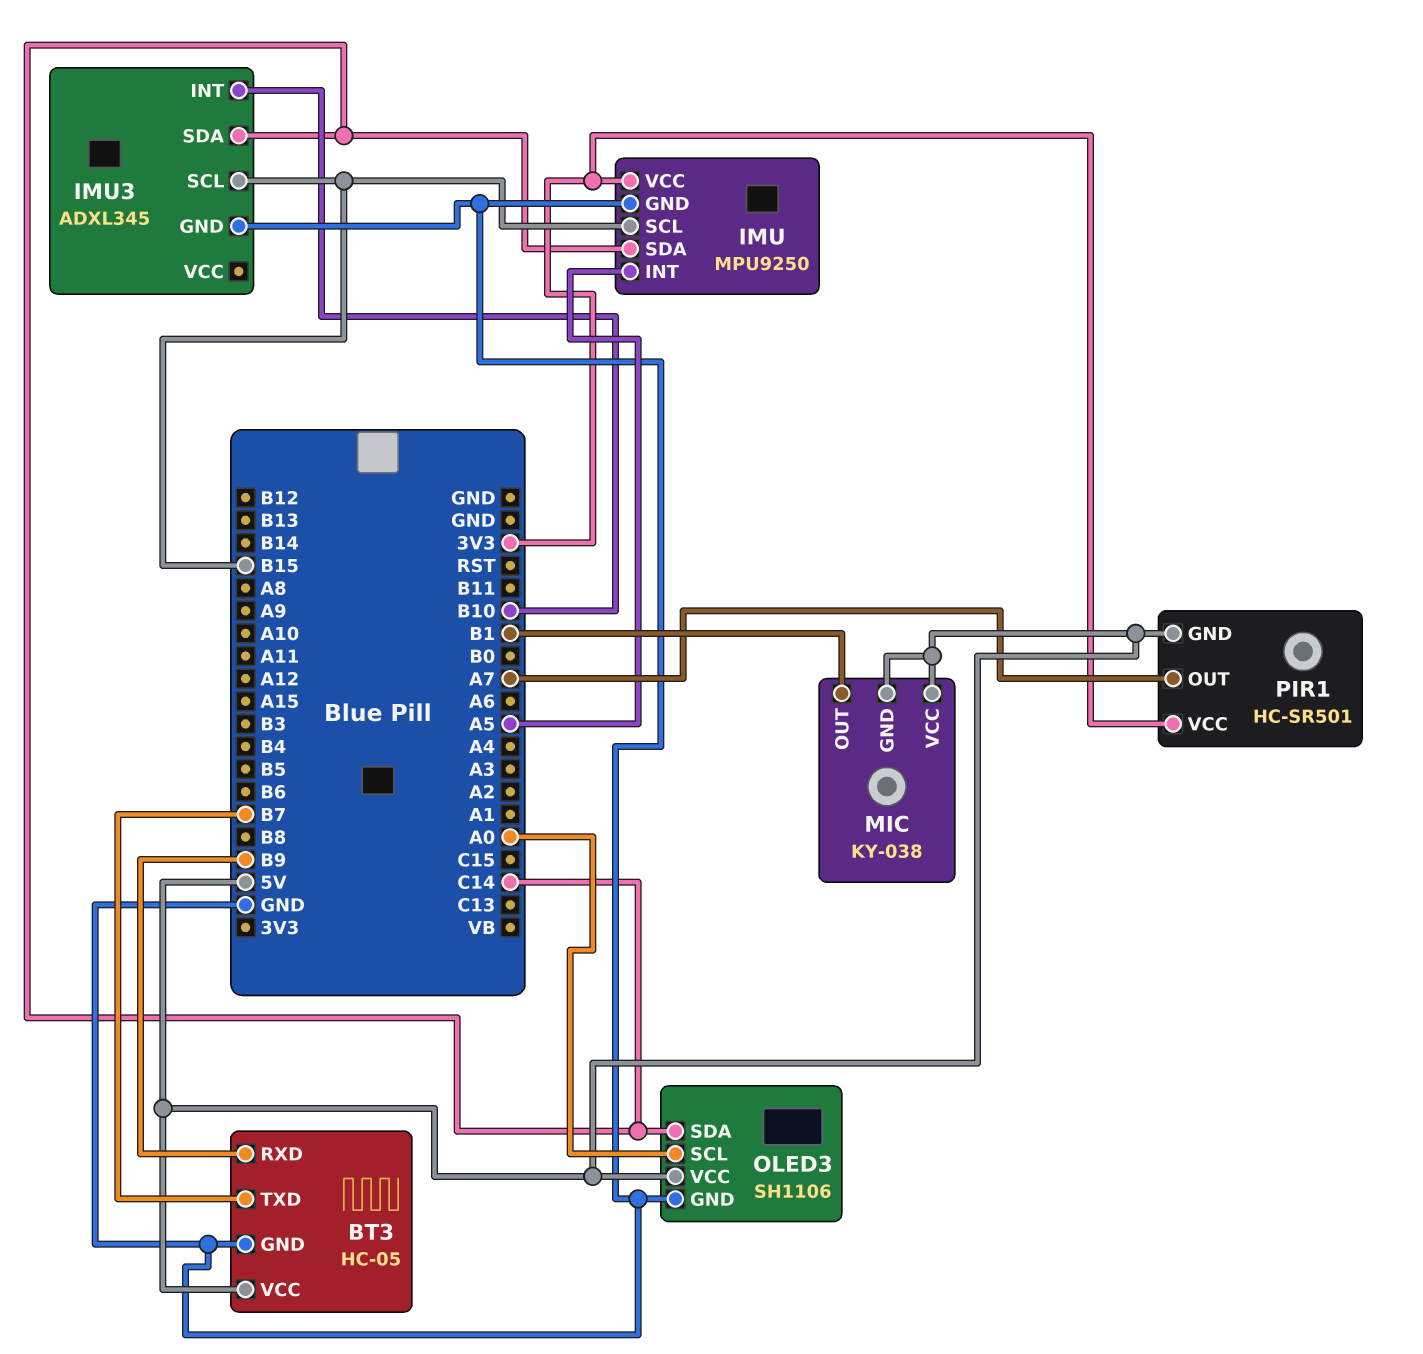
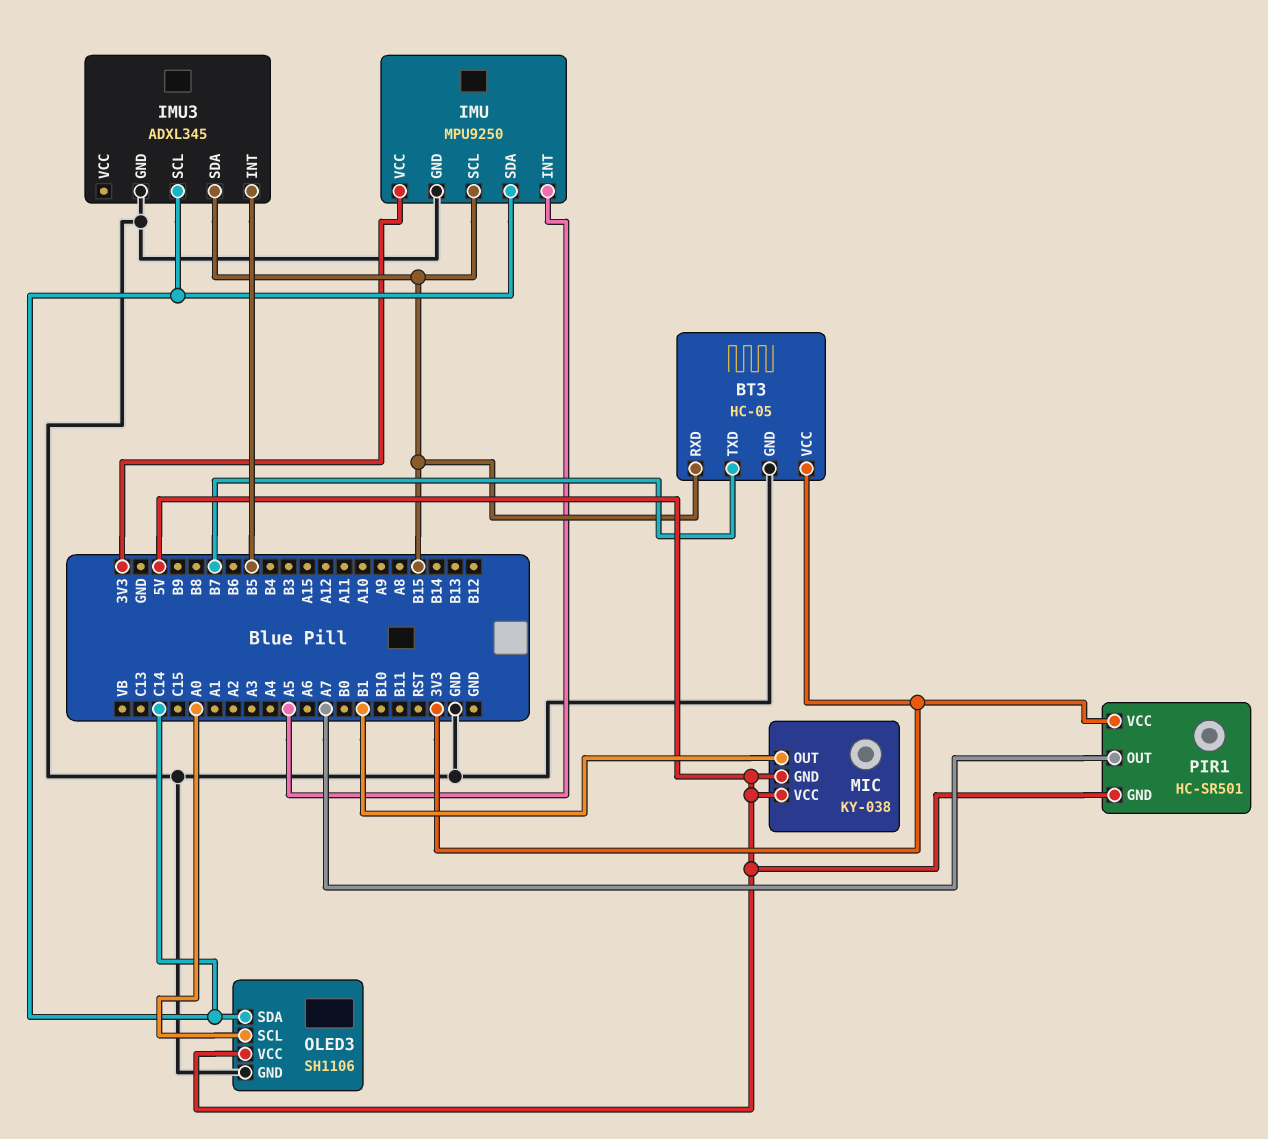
BT3 pin RXD: B9 -> B15
BT3 pin VCC: 5V -> 3V3
IMU3 pin INT: B10 -> B5
IMU3 pin SCL: B15 -> C14
IMU3 pin SDA: C14 -> B15

